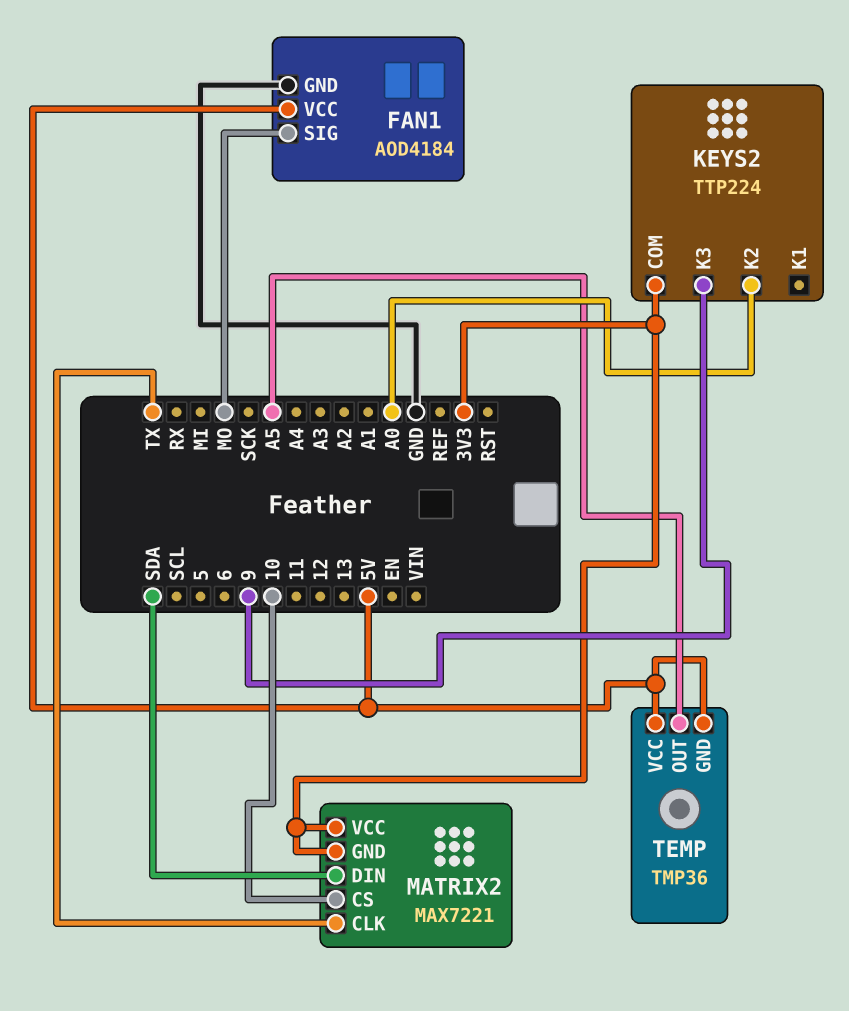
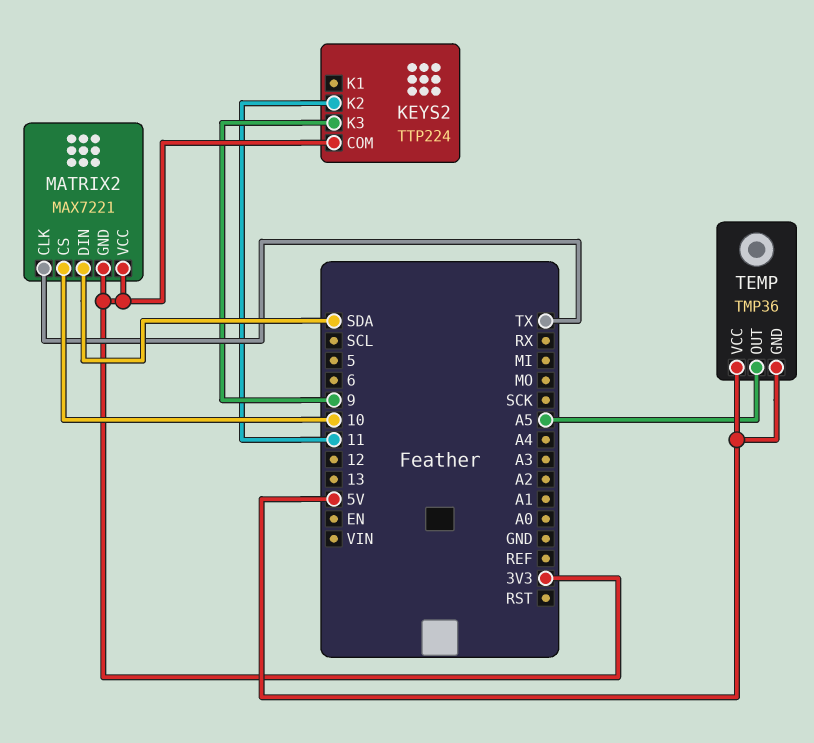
FAN1: AOD4184 -> none
FAN1 pin GND: GND -> none
FAN1 pin SIG: MO -> none
FAN1 pin VCC: 5V -> none
KEYS2 pin K2: A0 -> 11

